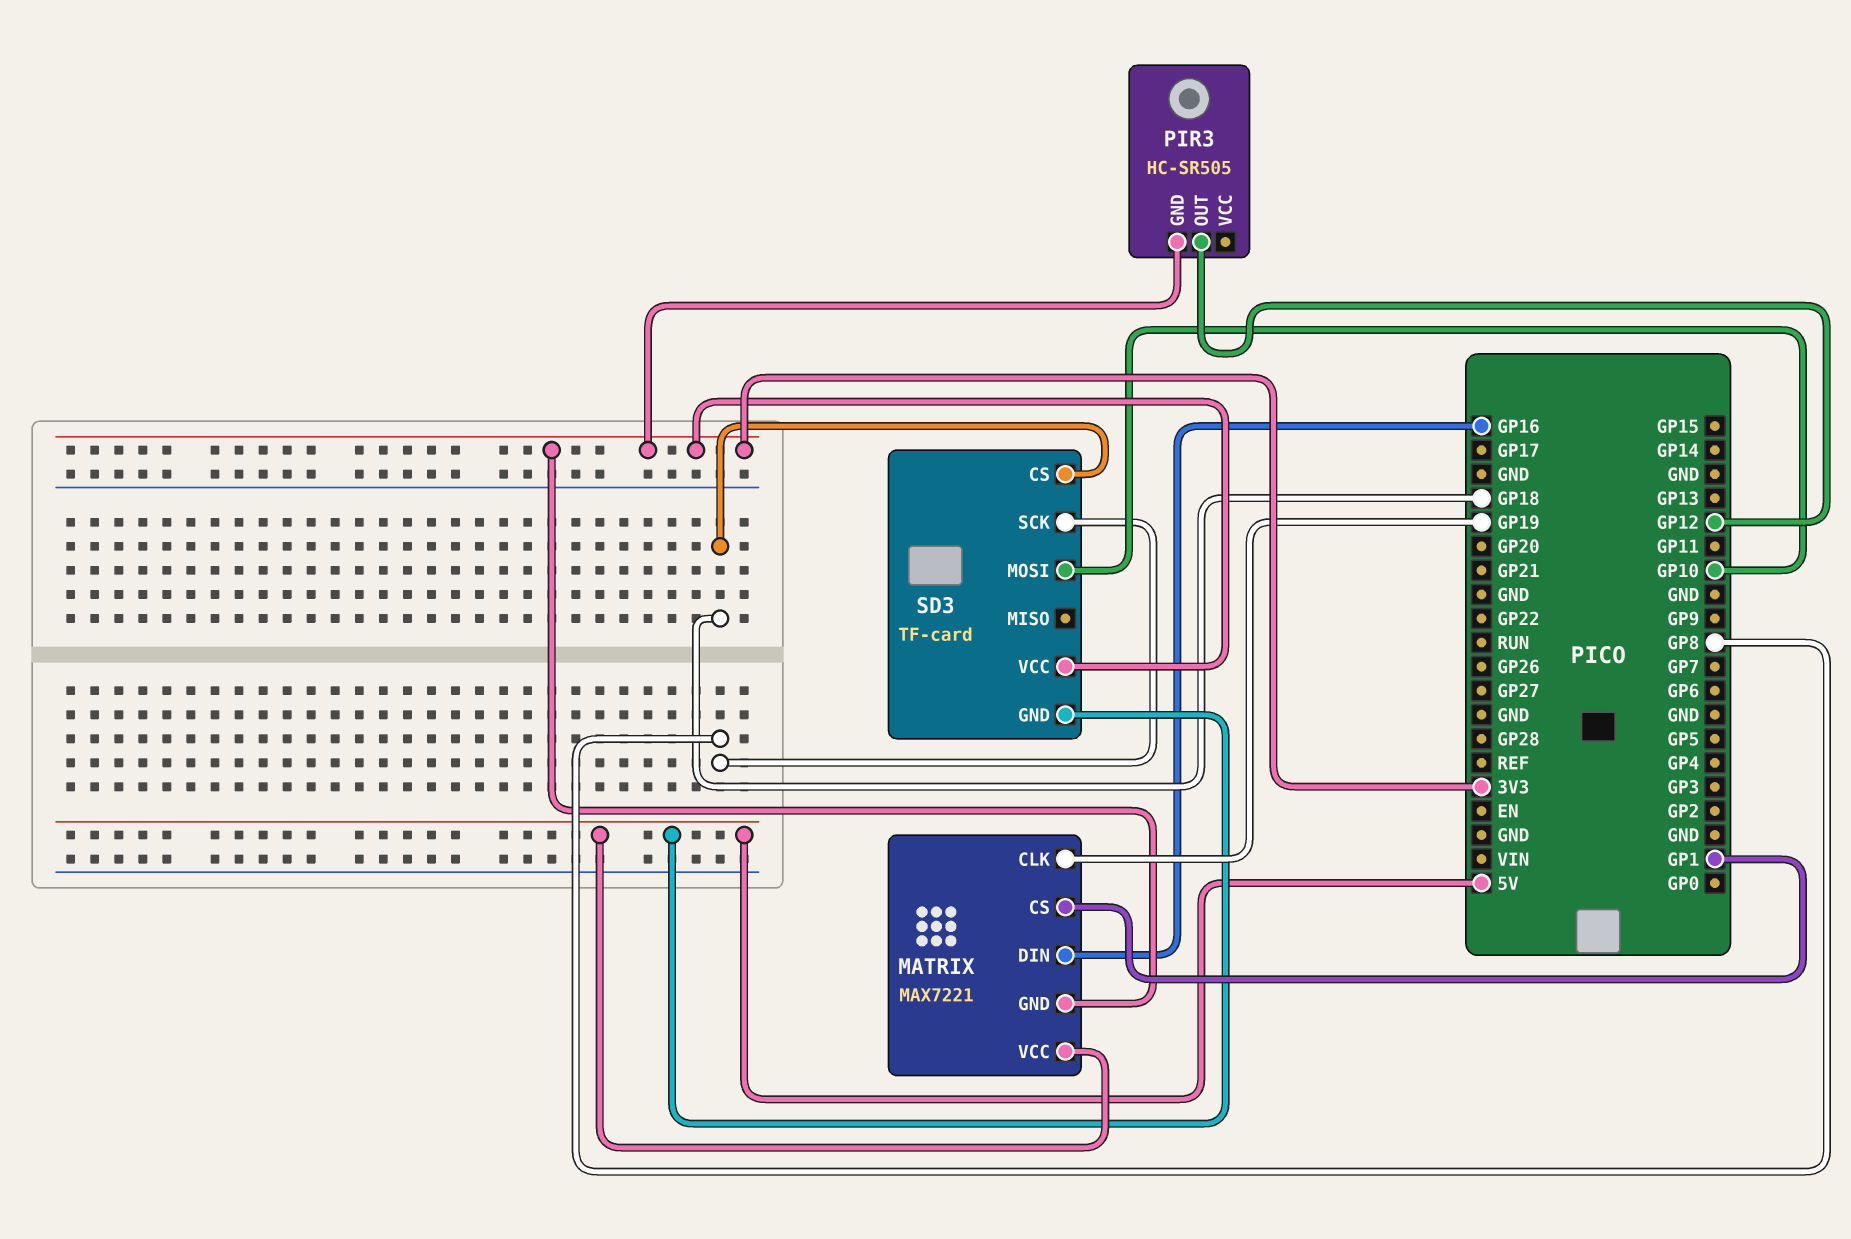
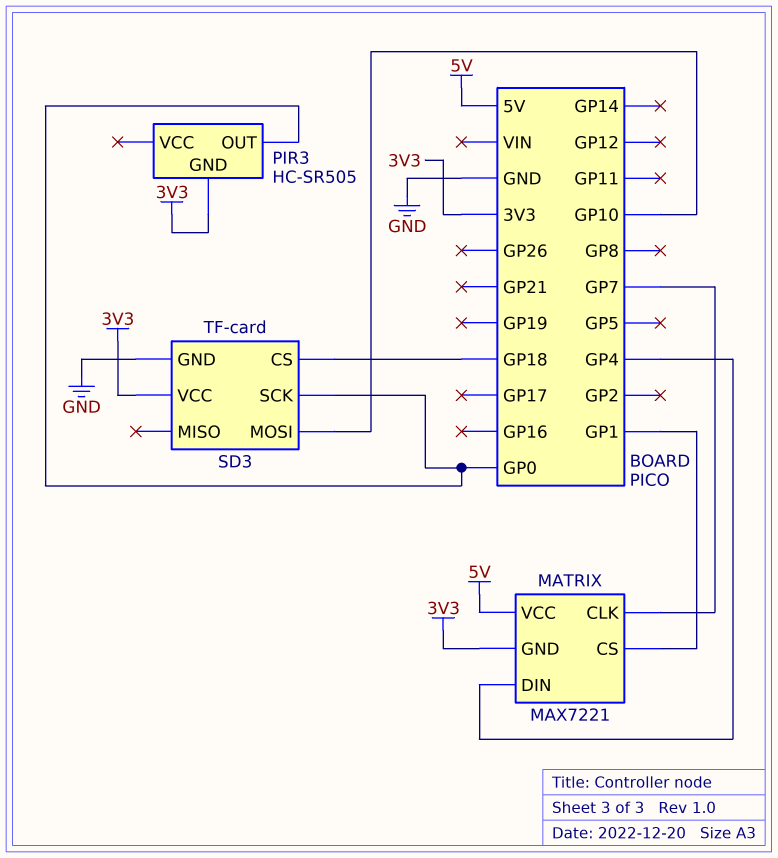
MATRIX pin CLK: GP19 -> GP7
MATRIX pin DIN: GP16 -> GP4
PIR3 pin OUT: GP12 -> GP0
SD3 pin GND: 5V -> GND
SD3 pin SCK: GP8 -> GP0

